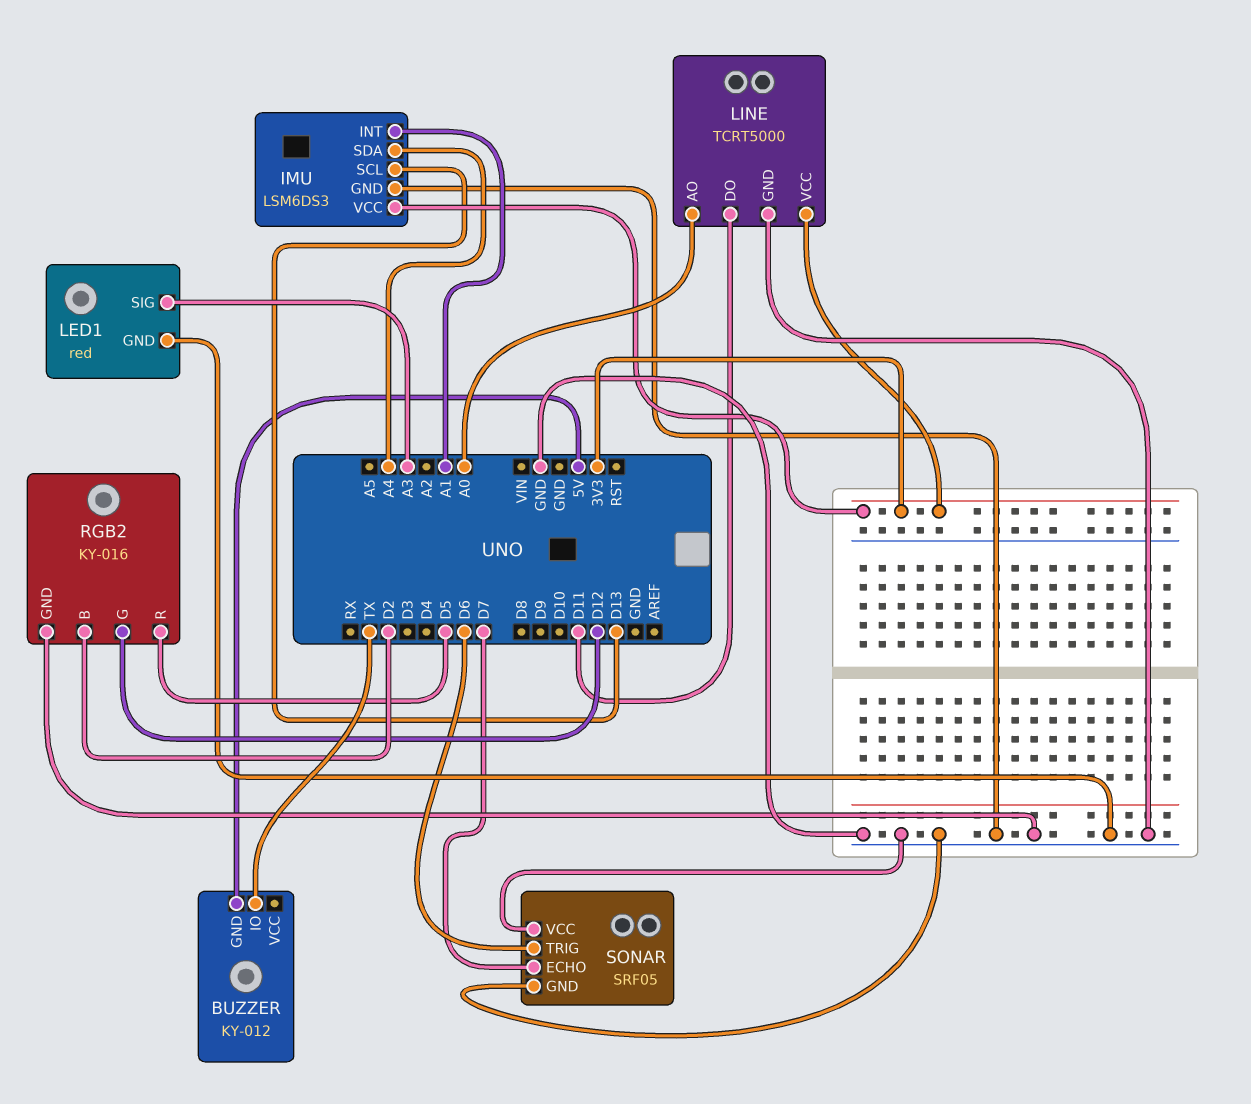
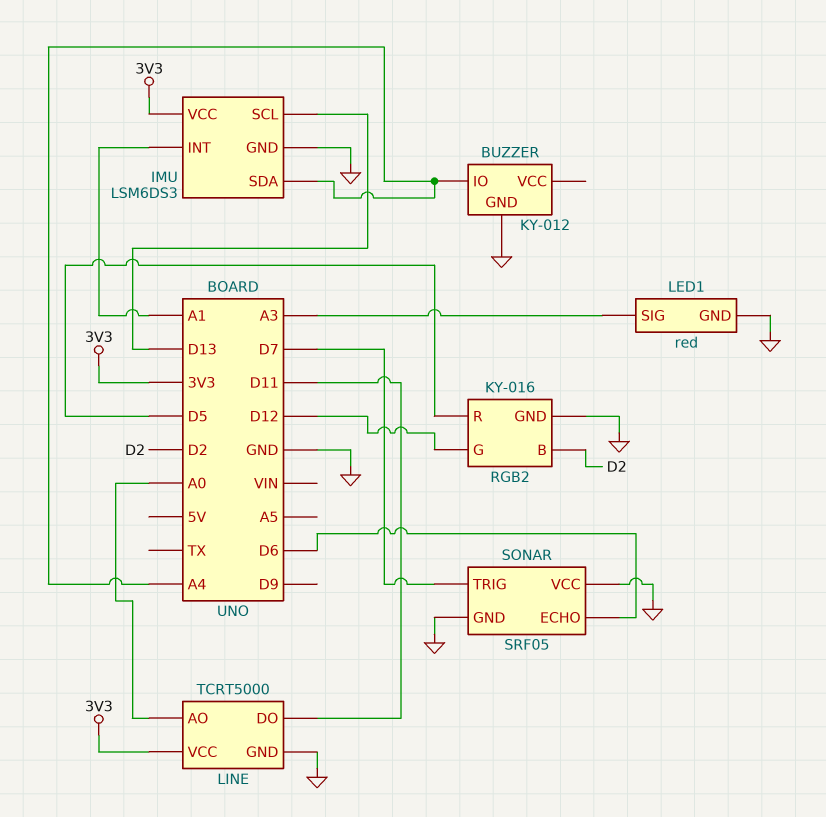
BUZZER pin GND: 5V -> GND
BUZZER pin IO: TX -> A4
SONAR pin ECHO: D7 -> D6
SONAR pin TRIG: D6 -> D7

